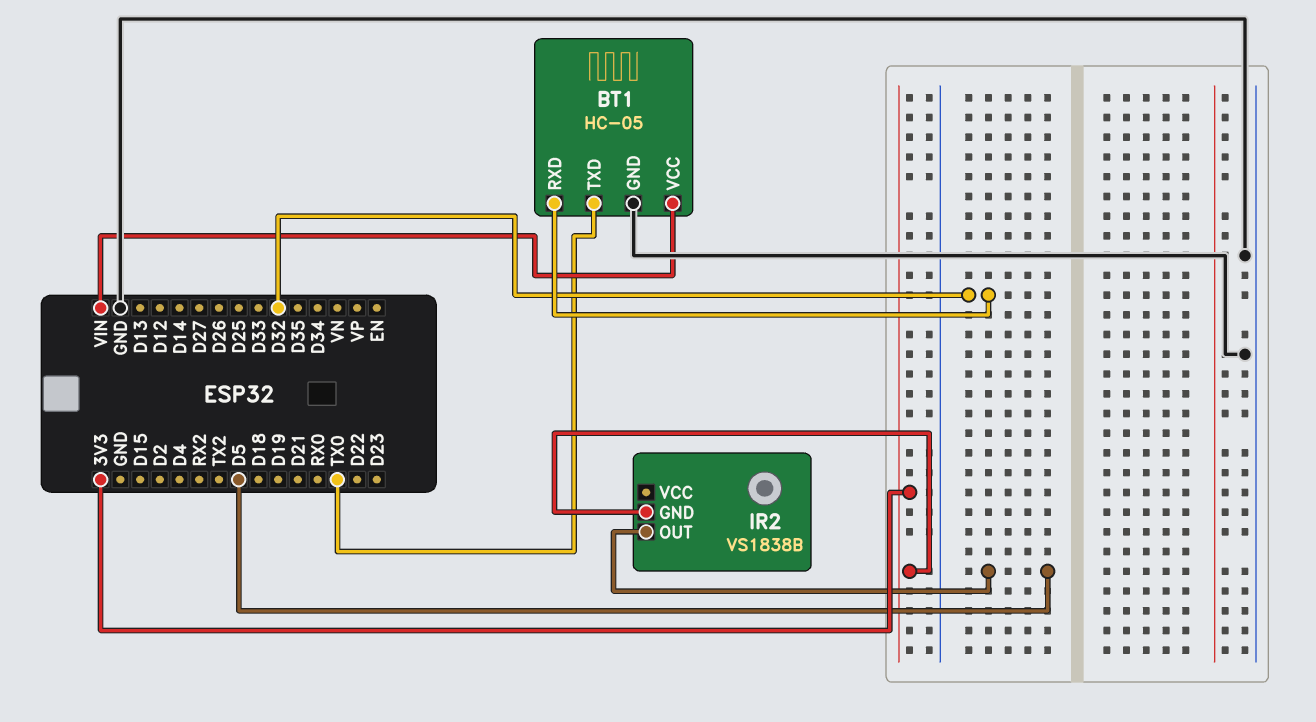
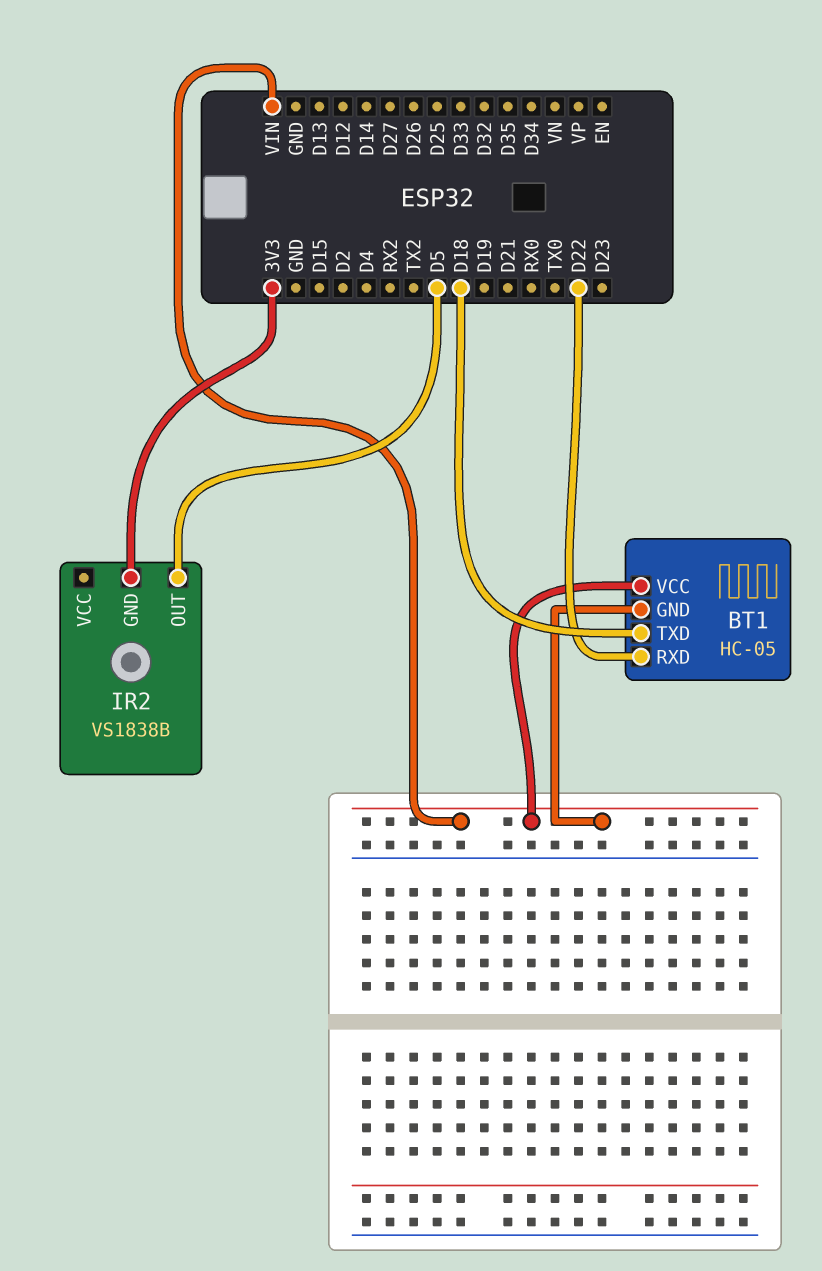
BT1 pin GND: GND -> VIN
BT1 pin RXD: D32 -> D22
BT1 pin TXD: TX0 -> D18

